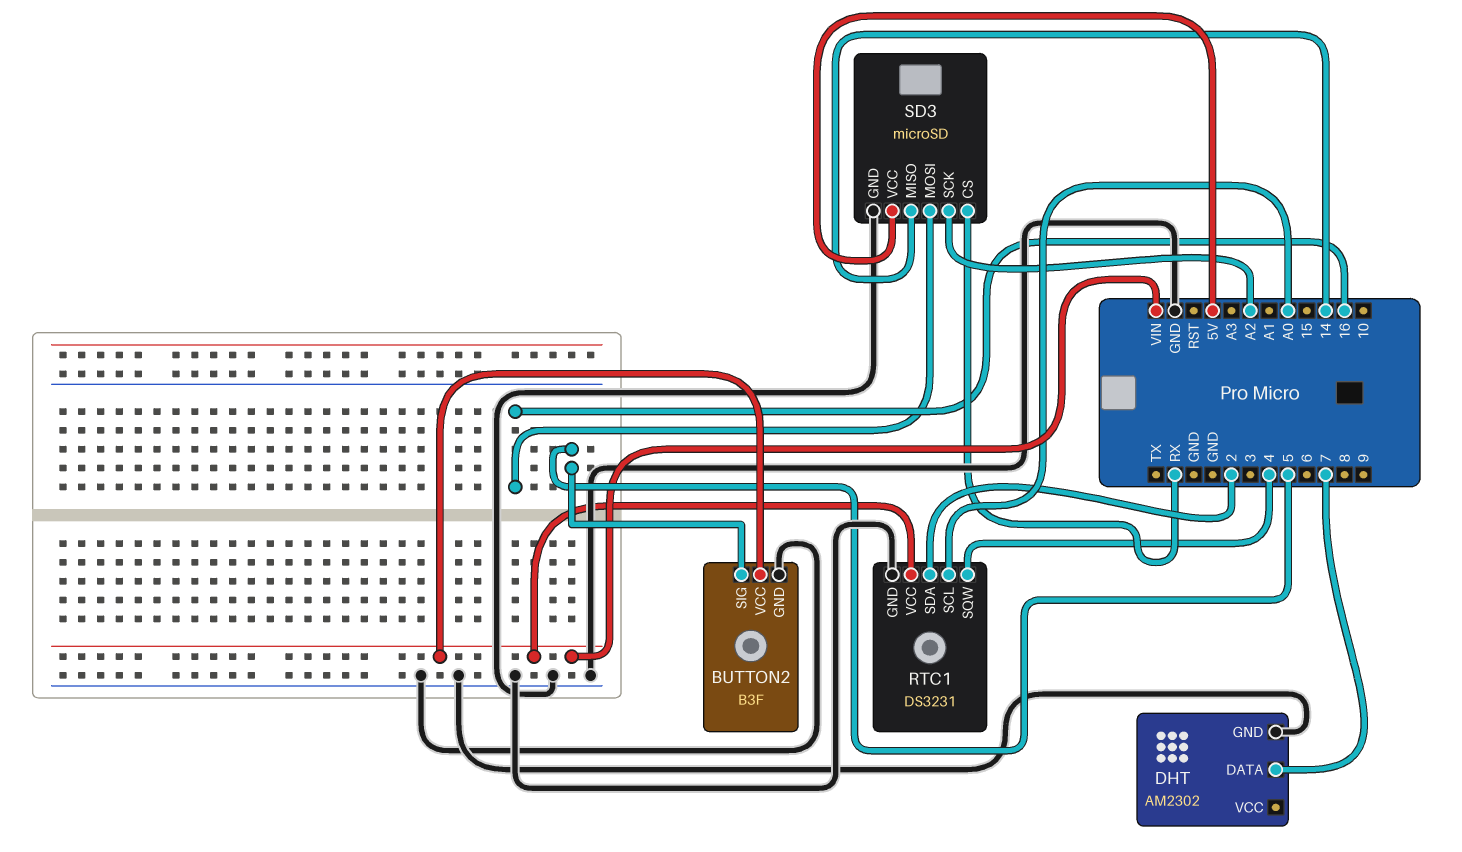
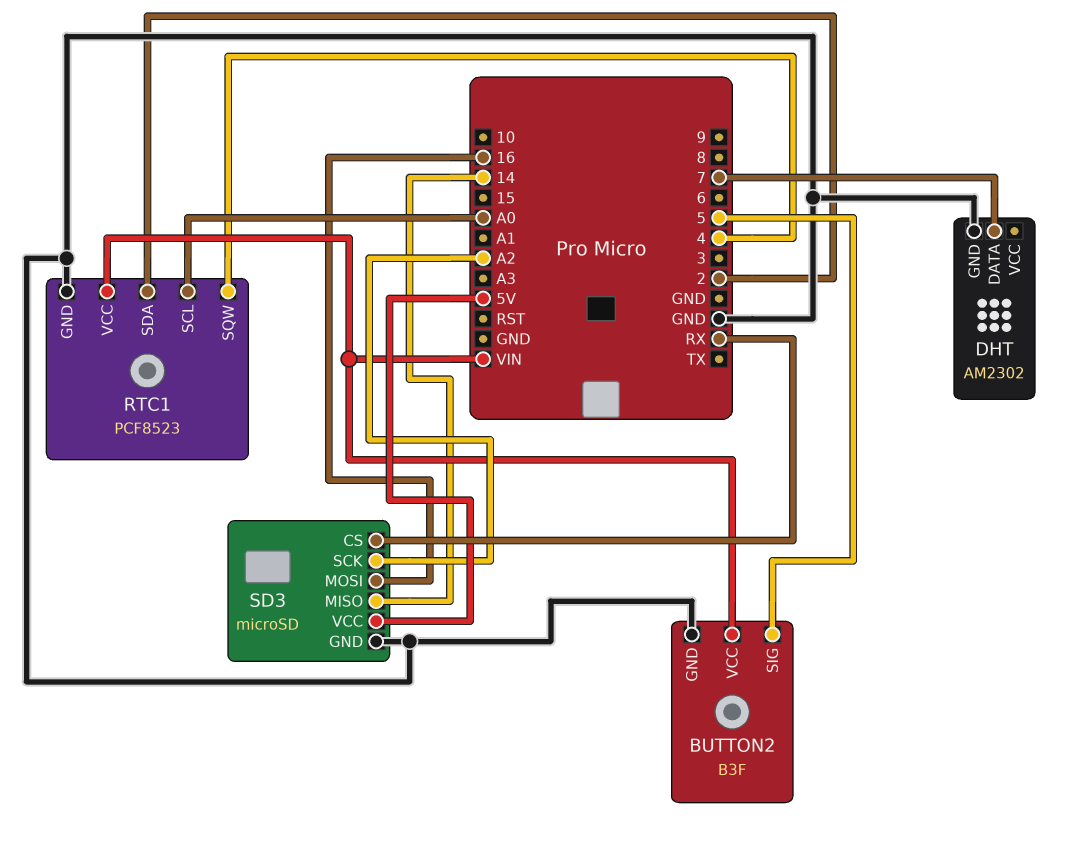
RTC1: DS3231 -> PCF8523

